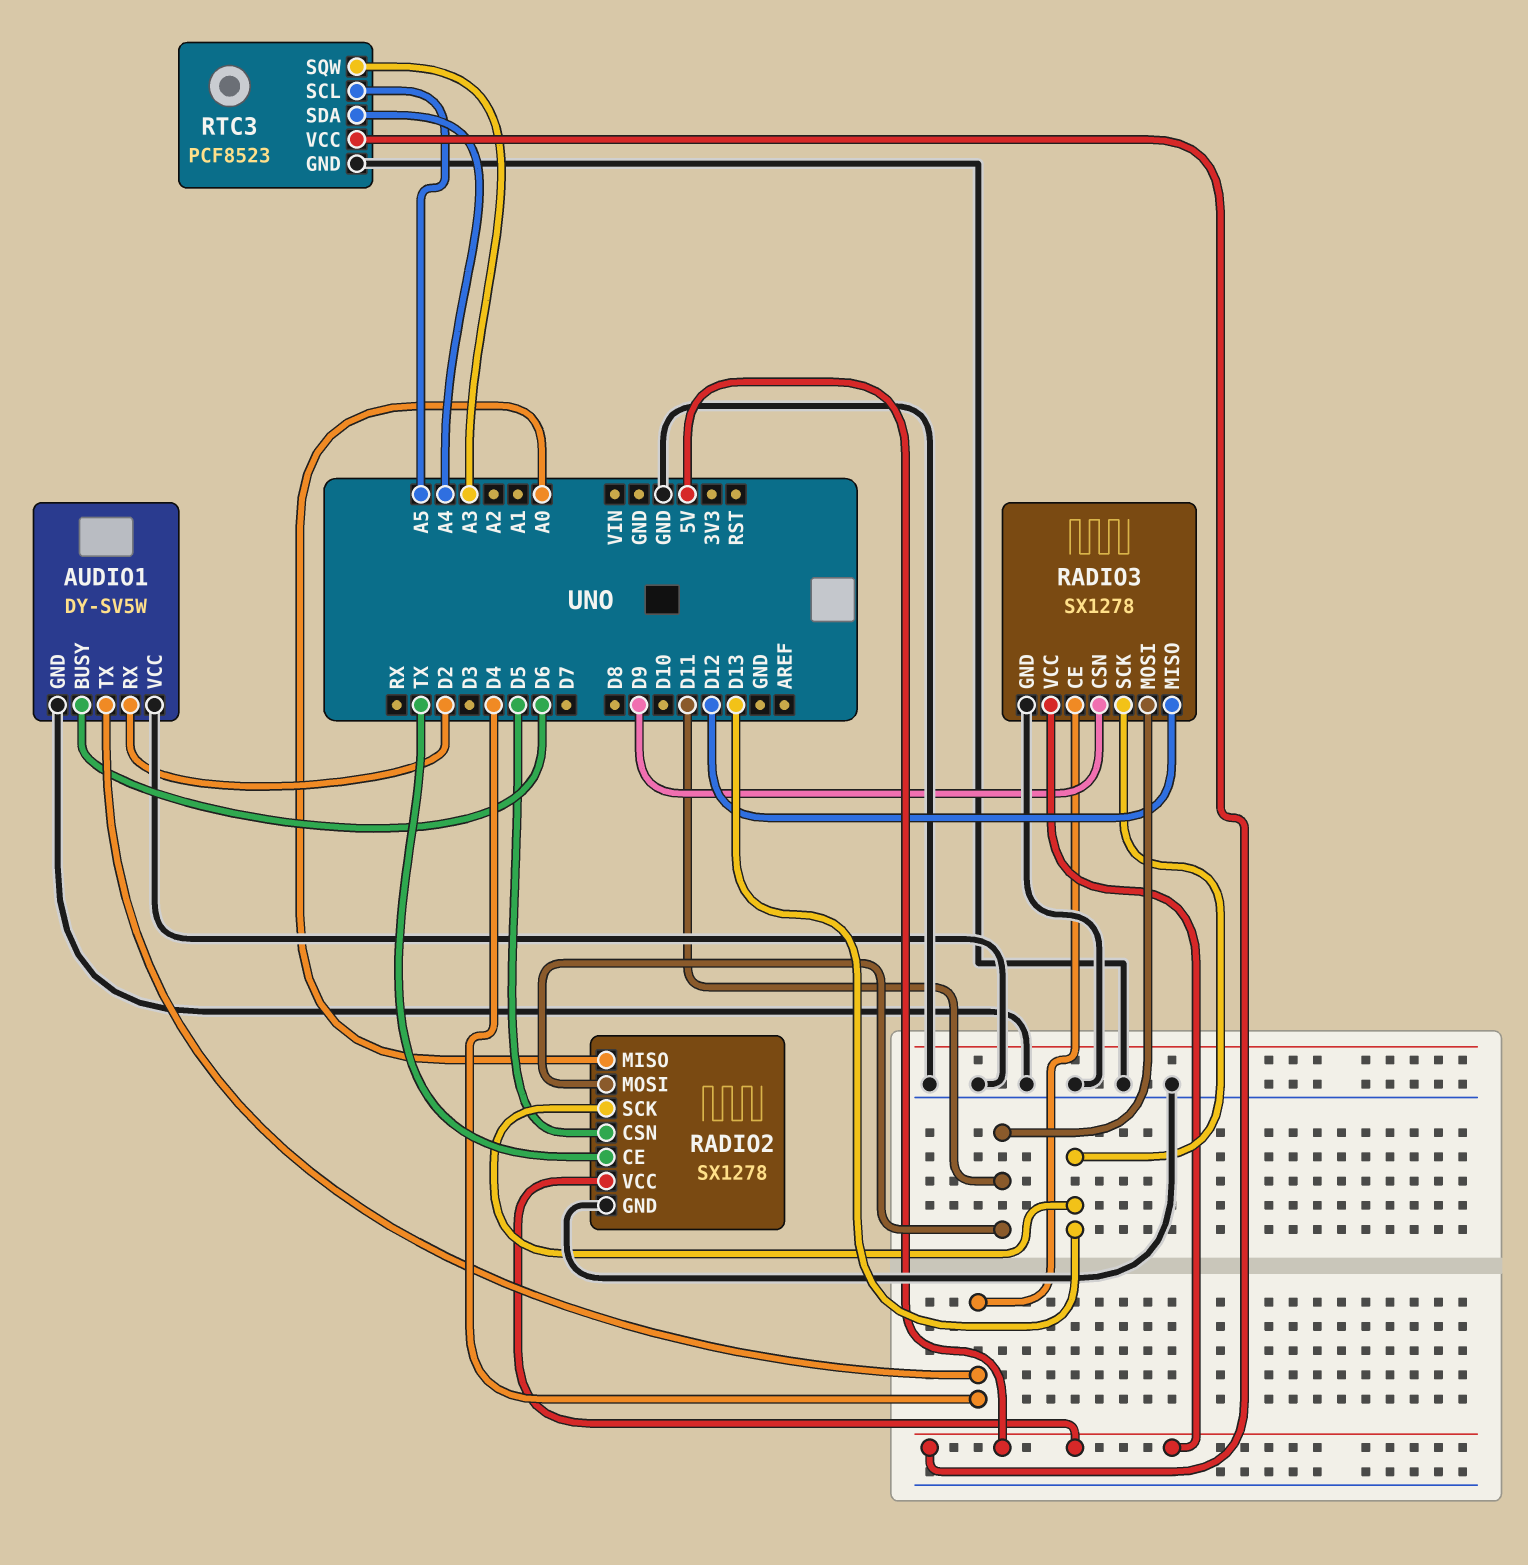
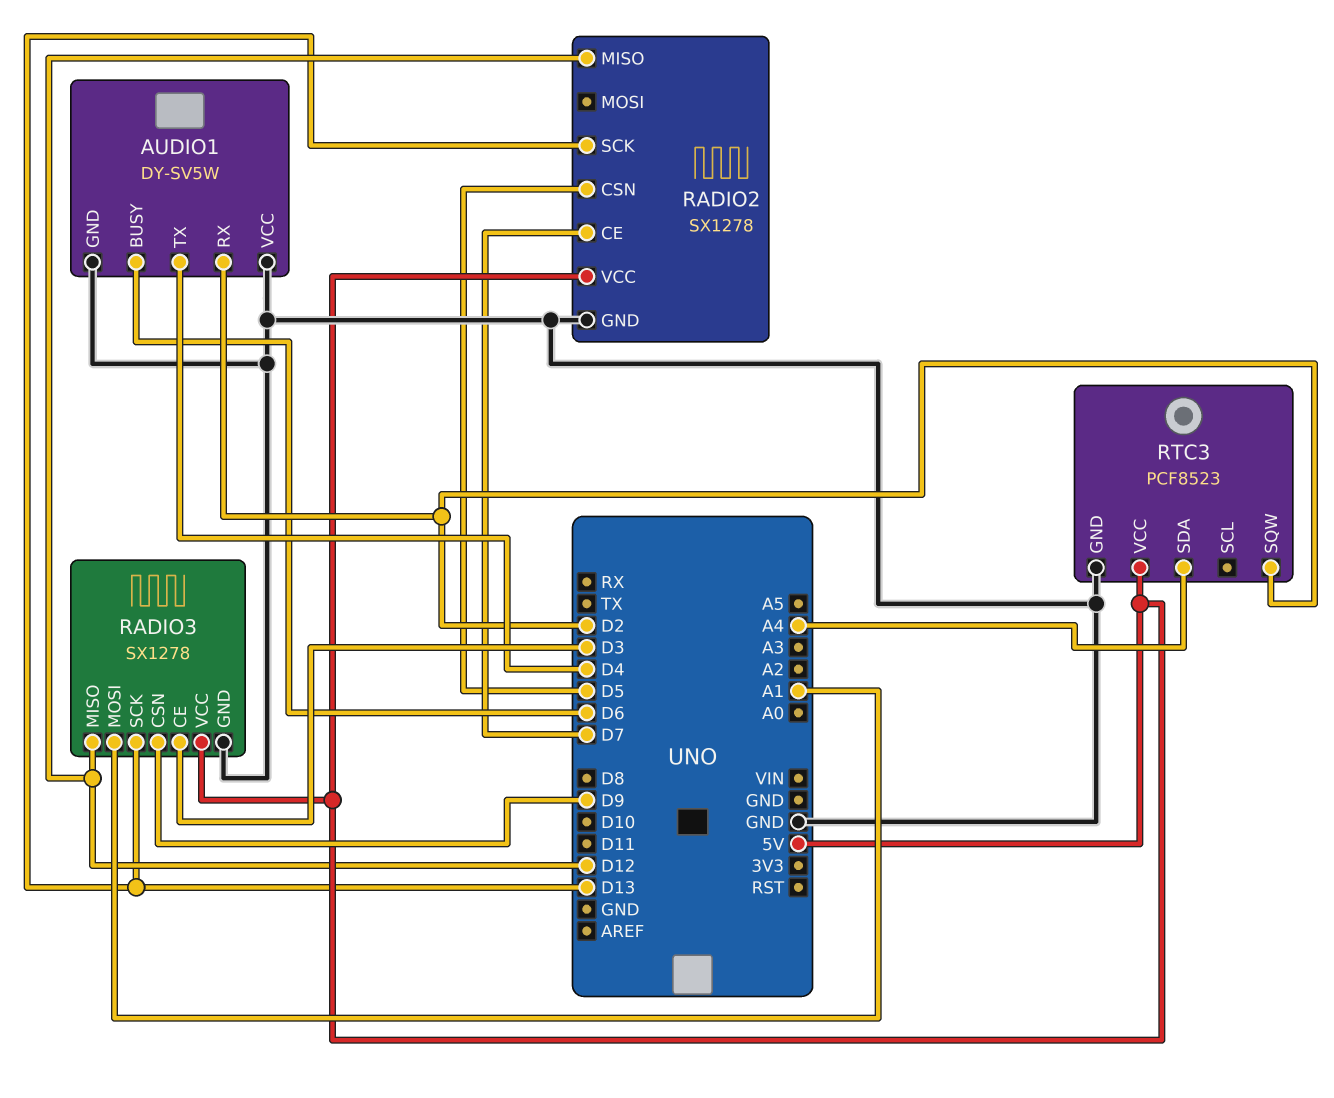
RADIO2 pin CE: TX -> D7
RADIO2 pin MISO: A0 -> D12
RADIO2 pin MOSI: D11 -> none
RADIO3 pin CE: D4 -> D3
RADIO3 pin MOSI: D11 -> A1
RTC3 pin SCL: A5 -> none
RTC3 pin SQW: A3 -> D2

